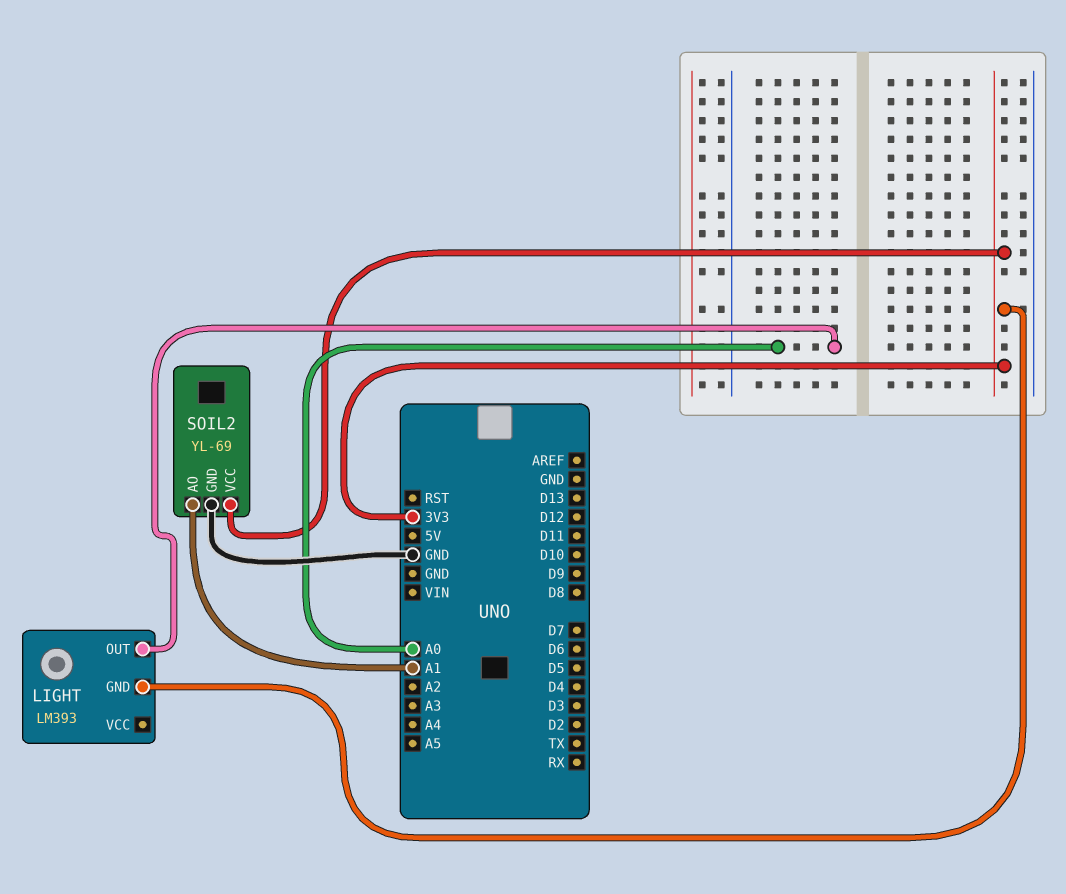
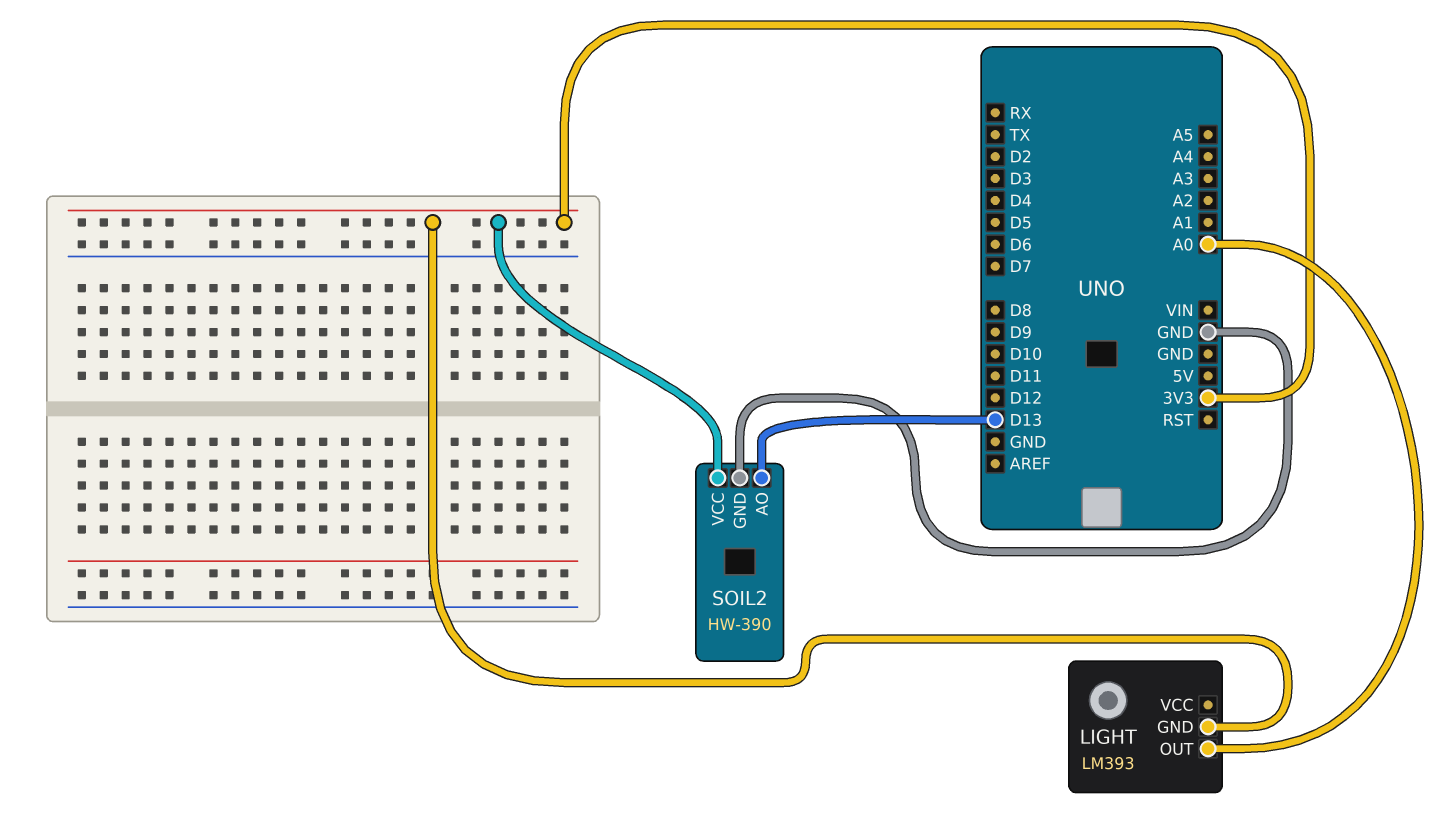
SOIL2: YL-69 -> HW-390
SOIL2 pin AO: A1 -> D13

